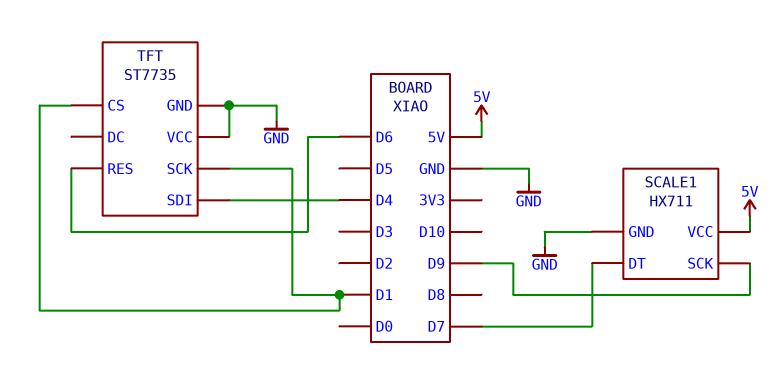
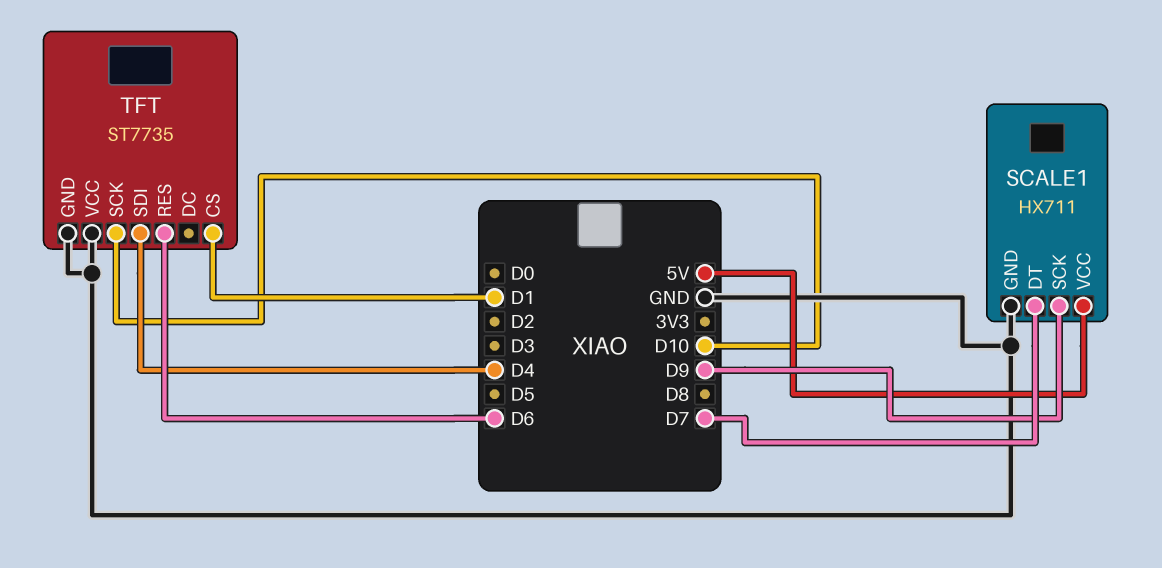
TFT pin SCK: D1 -> D10

